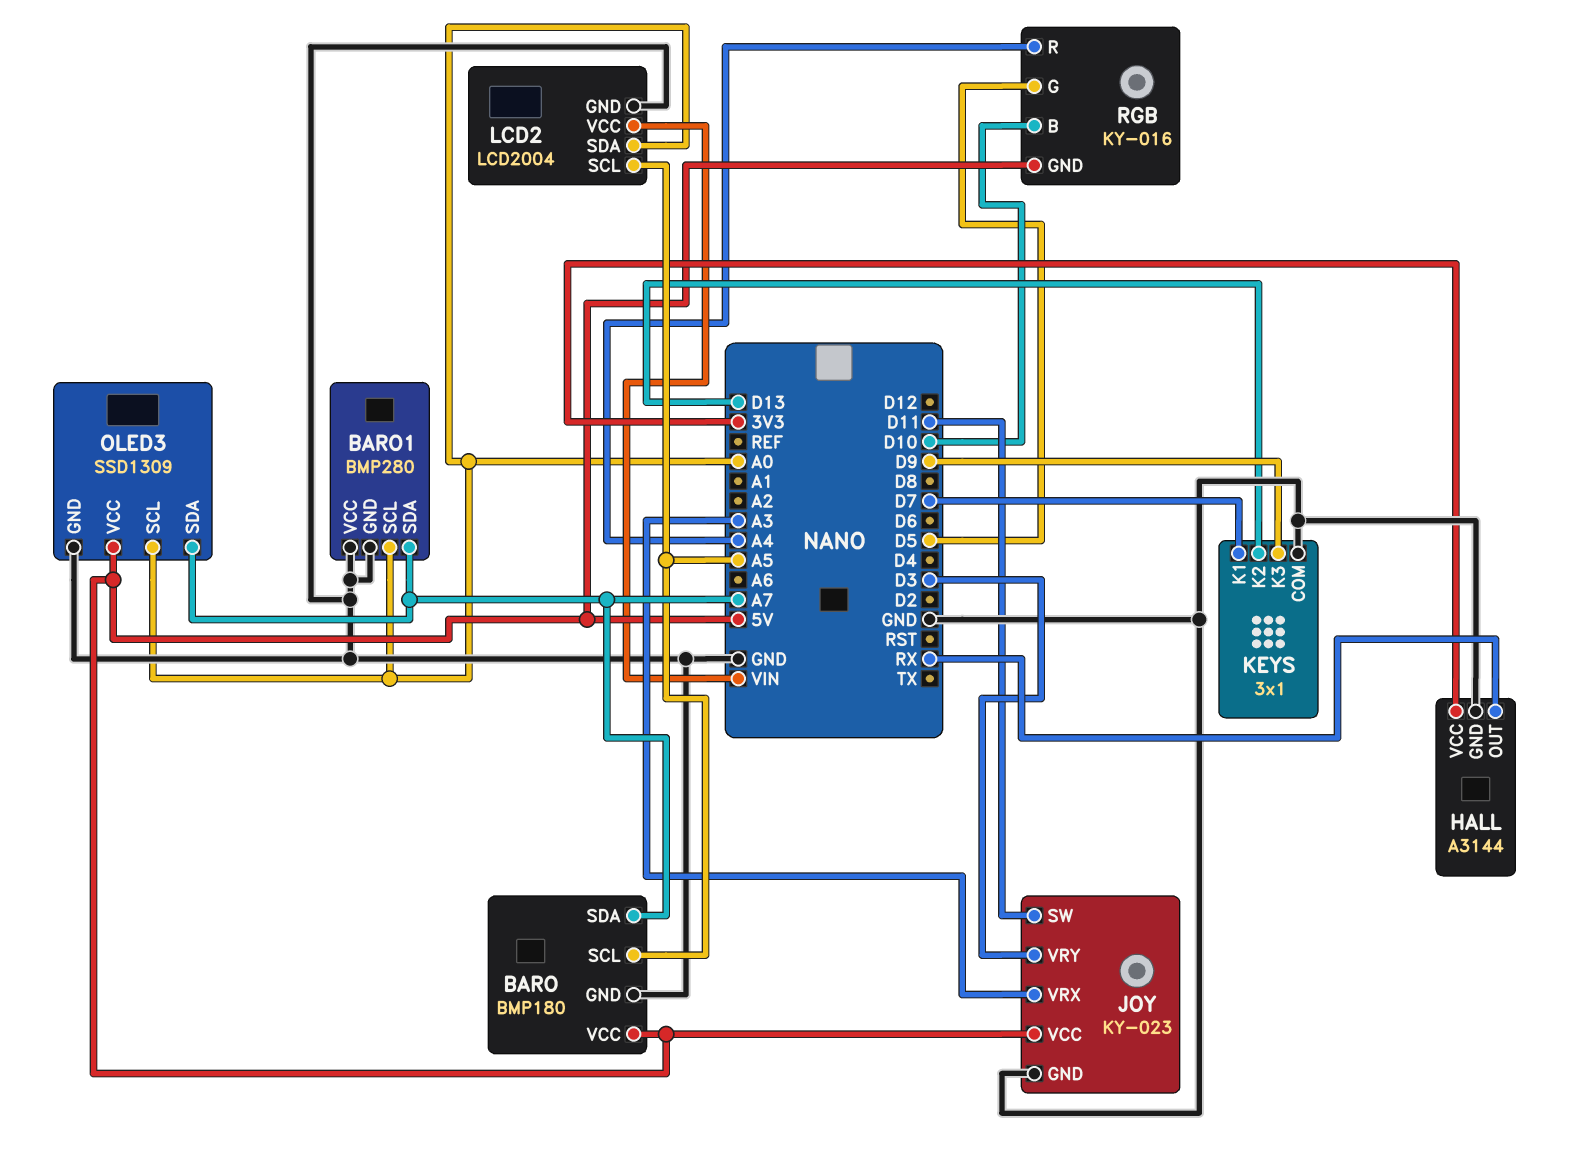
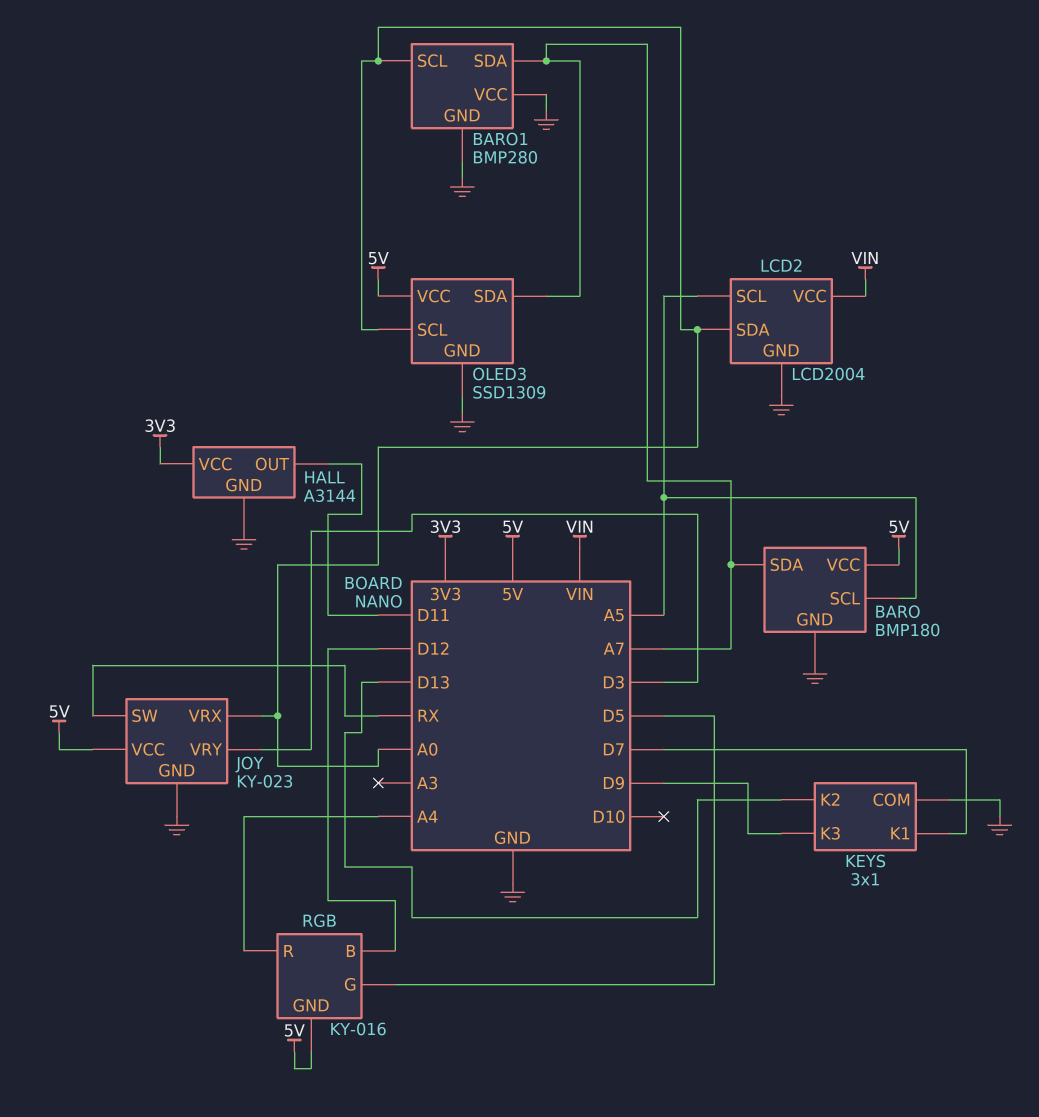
HALL pin OUT: RX -> D11
JOY pin SW: D11 -> RX
JOY pin VRX: A3 -> A0
RGB pin B: D10 -> D12

